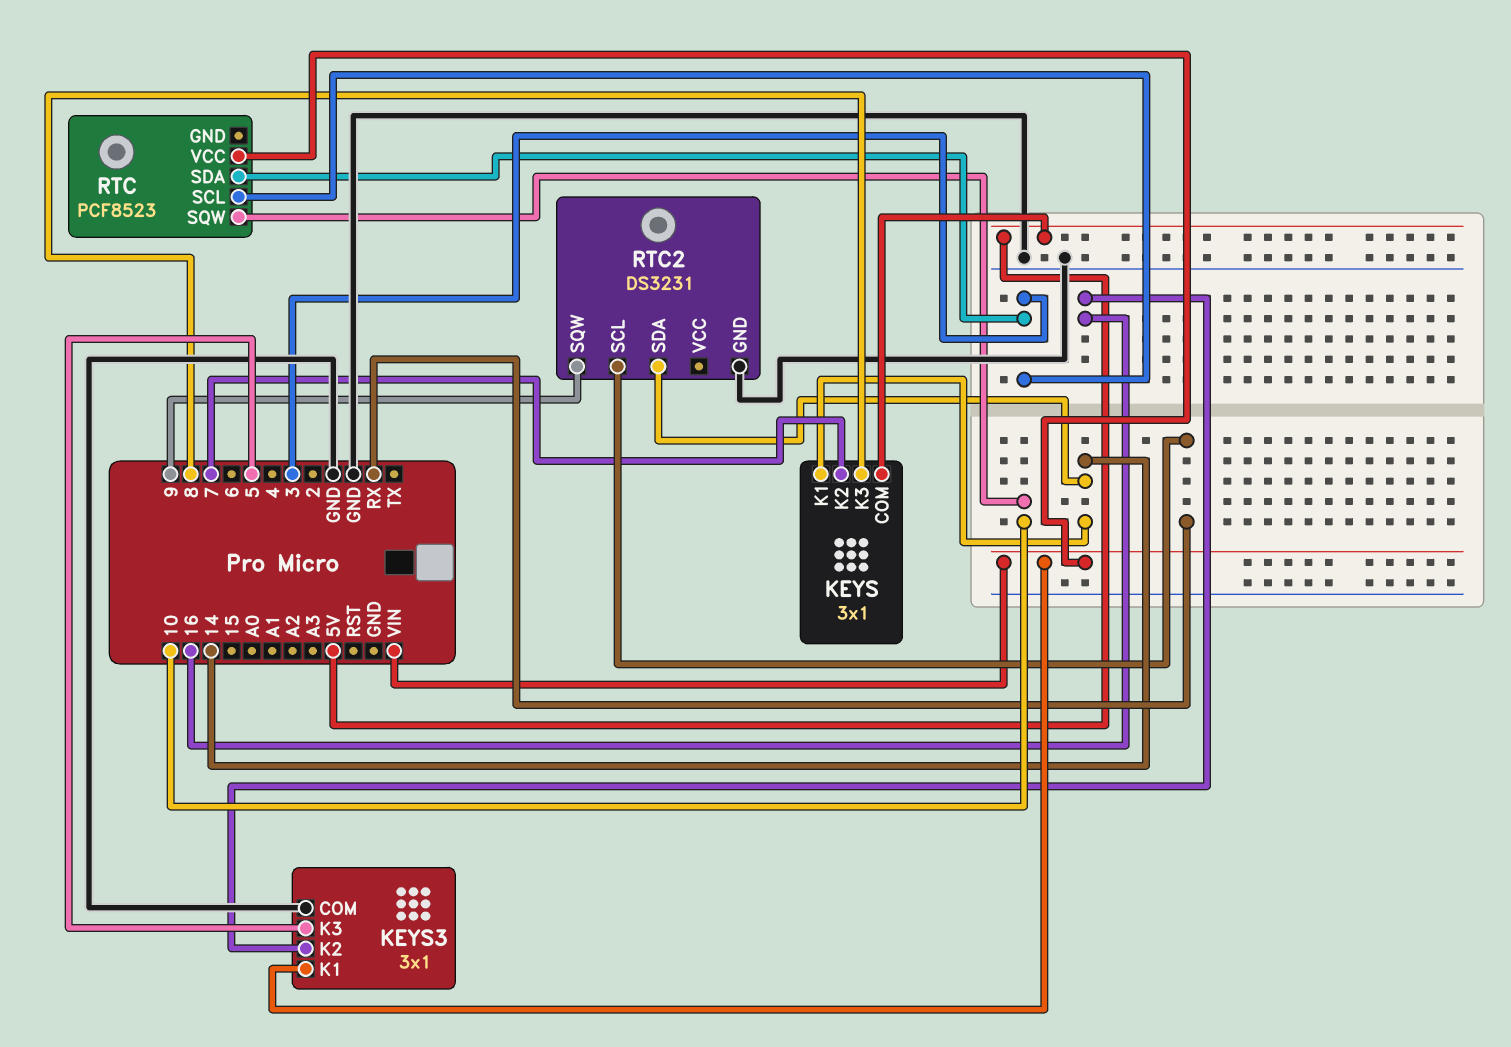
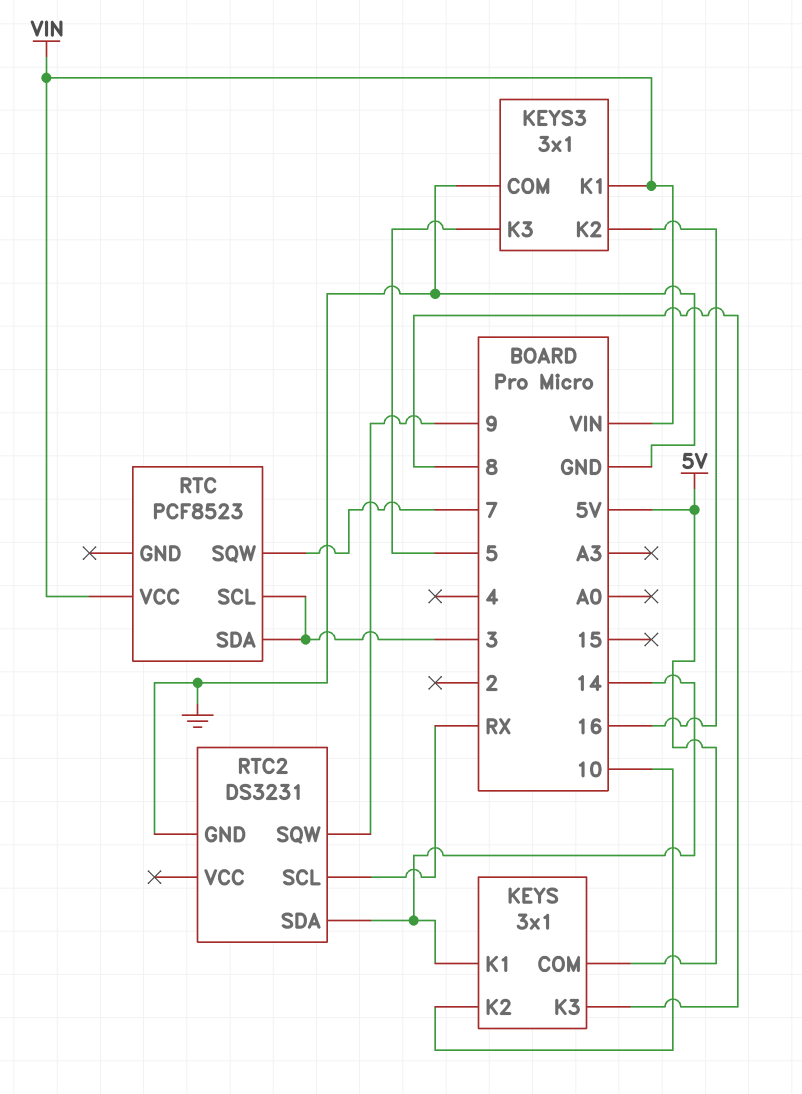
KEYS pin K2: 7 -> 10
RTC pin SQW: 10 -> 7

